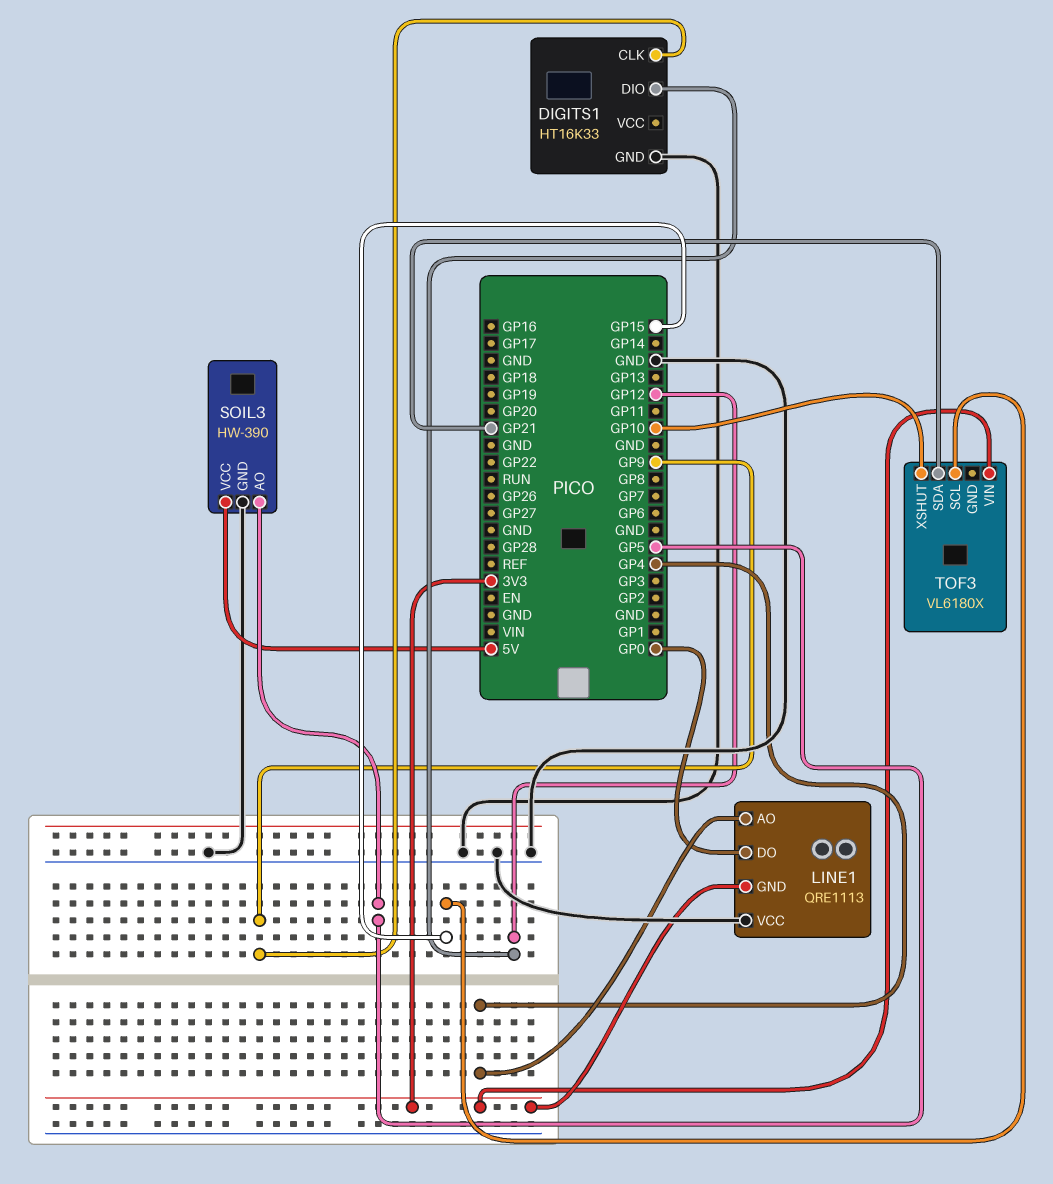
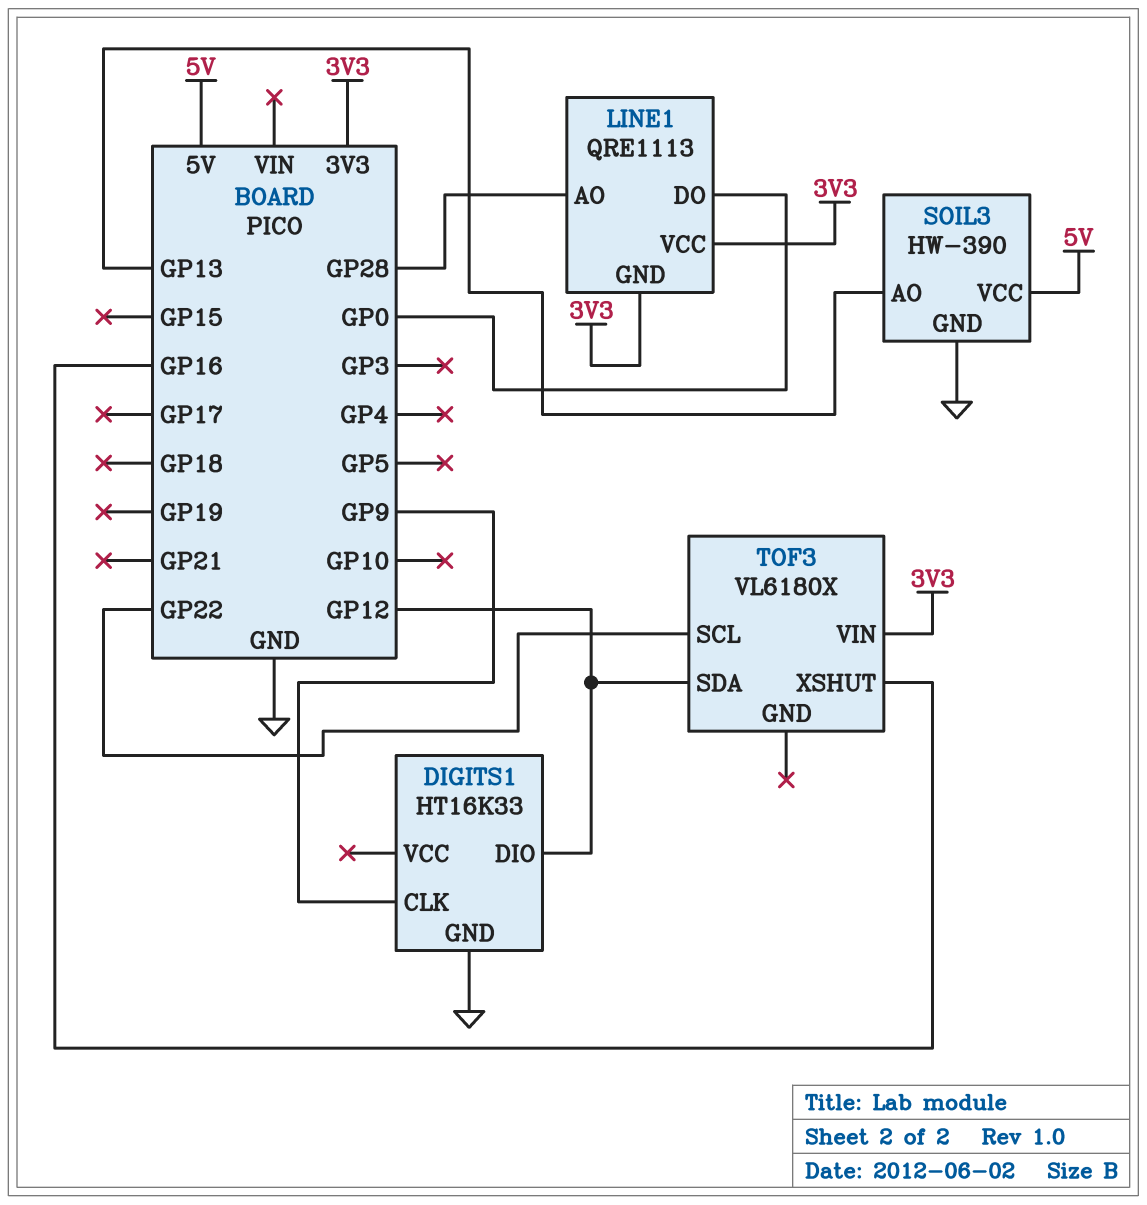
LINE1 pin AO: GP4 -> GP28
LINE1 pin VCC: GND -> 3V3
SOIL3 pin AO: GP5 -> GP13
TOF3 pin SCL: GP15 -> GP22
TOF3 pin SDA: GP21 -> GP12
TOF3 pin XSHUT: GP10 -> GP16

